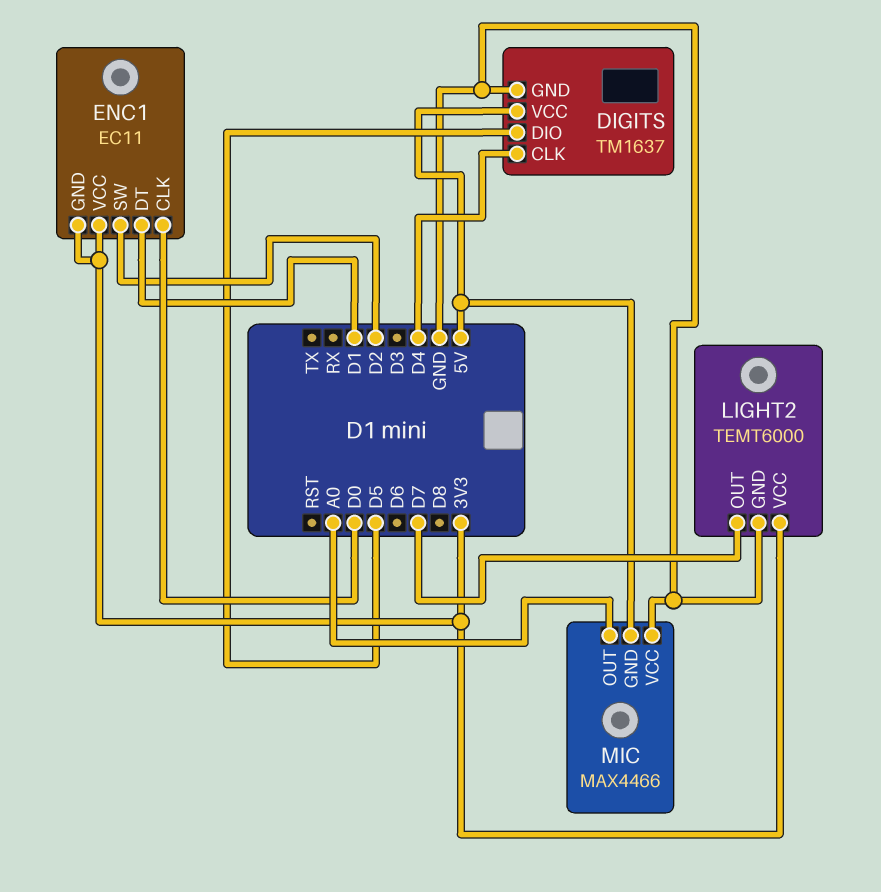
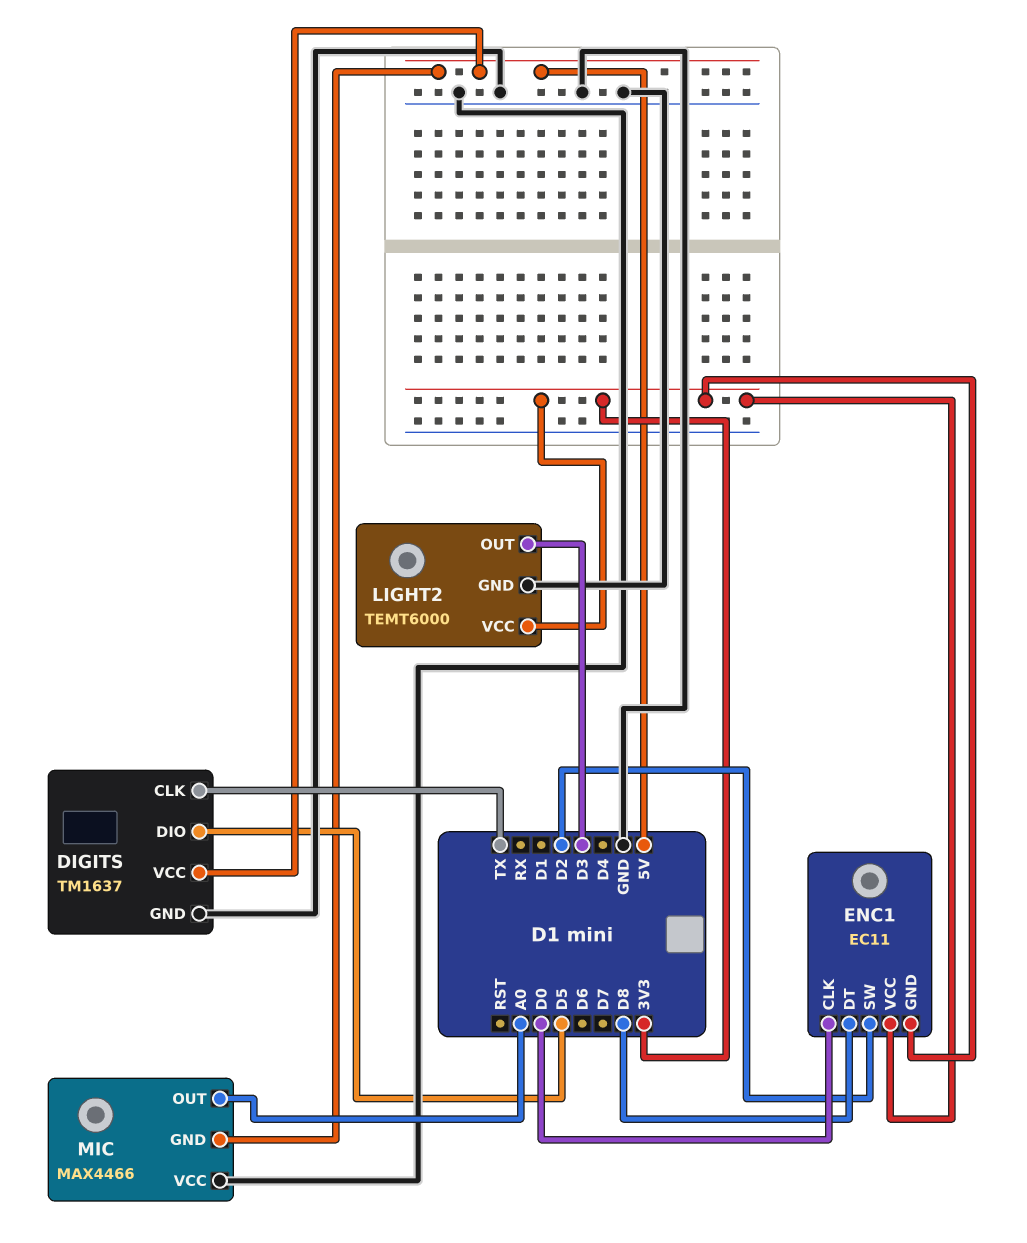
DIGITS pin CLK: D4 -> TX
ENC1 pin DT: D1 -> D8
LIGHT2 pin OUT: D7 -> D3

